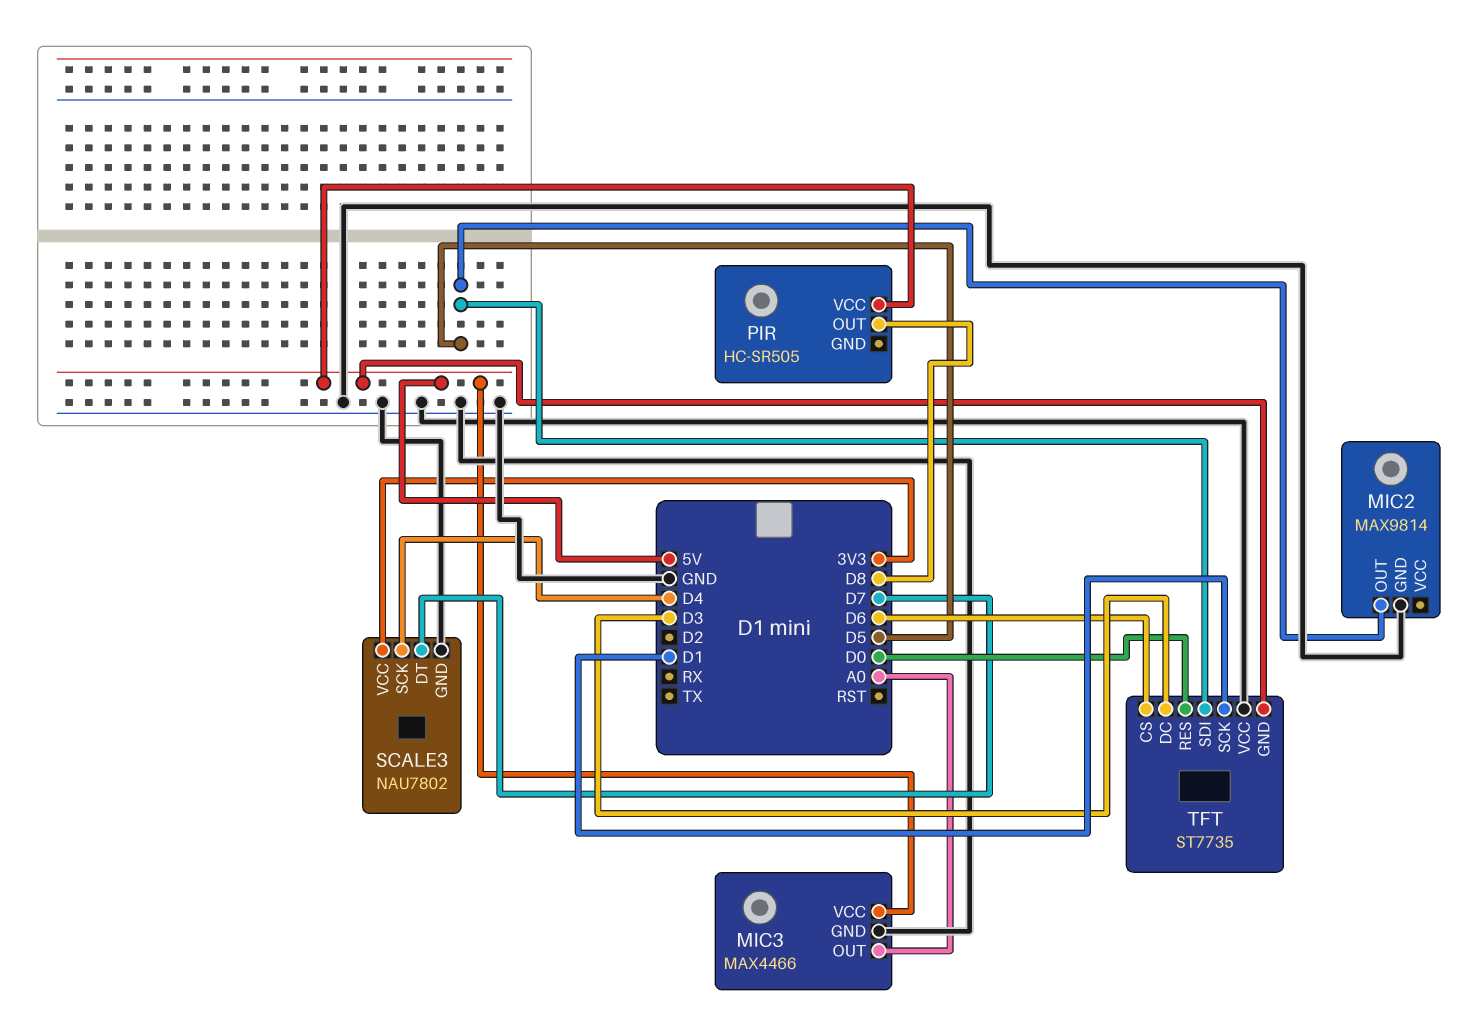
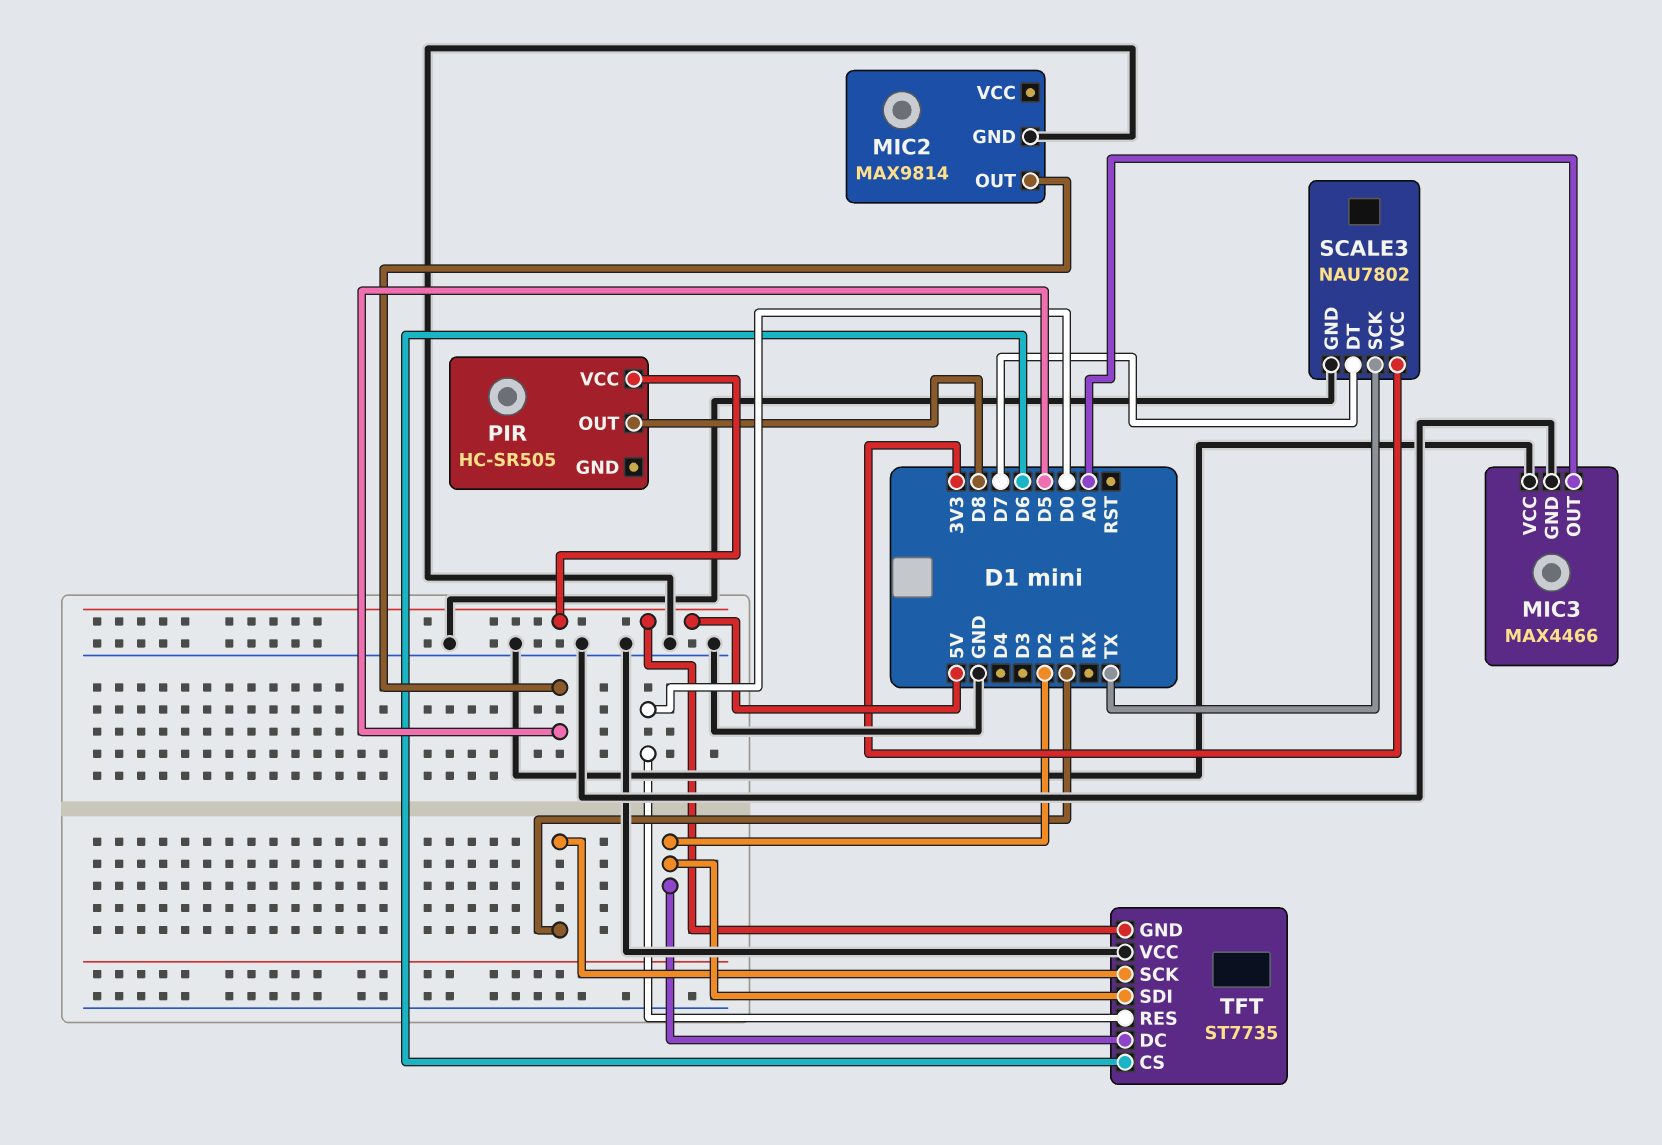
MIC3 pin VCC: 5V -> GND
SCALE3 pin SCK: D4 -> TX
TFT pin DC: D3 -> D2
TFT pin SDI: D5 -> D2

